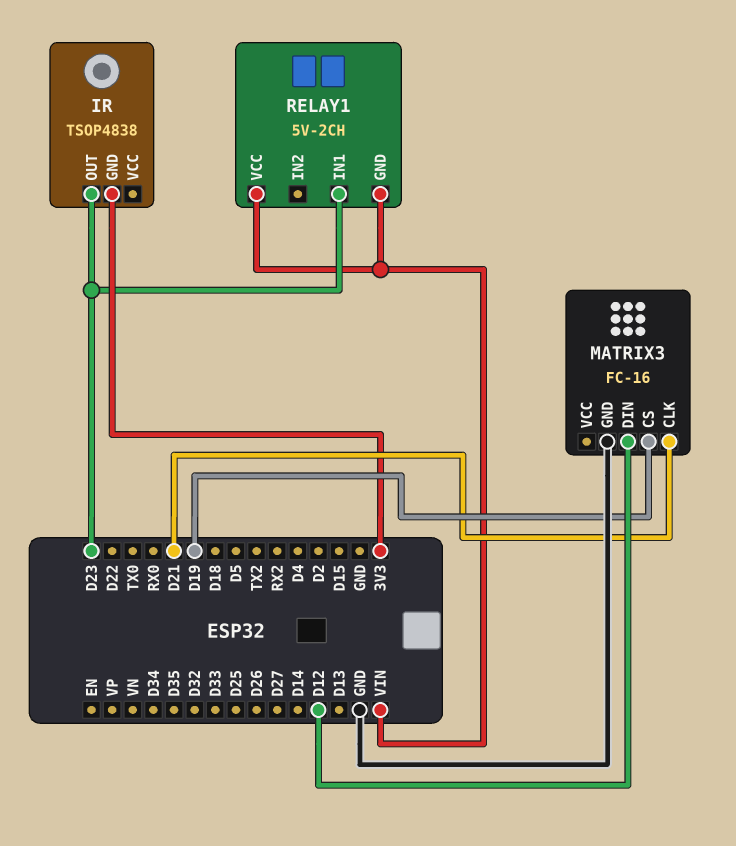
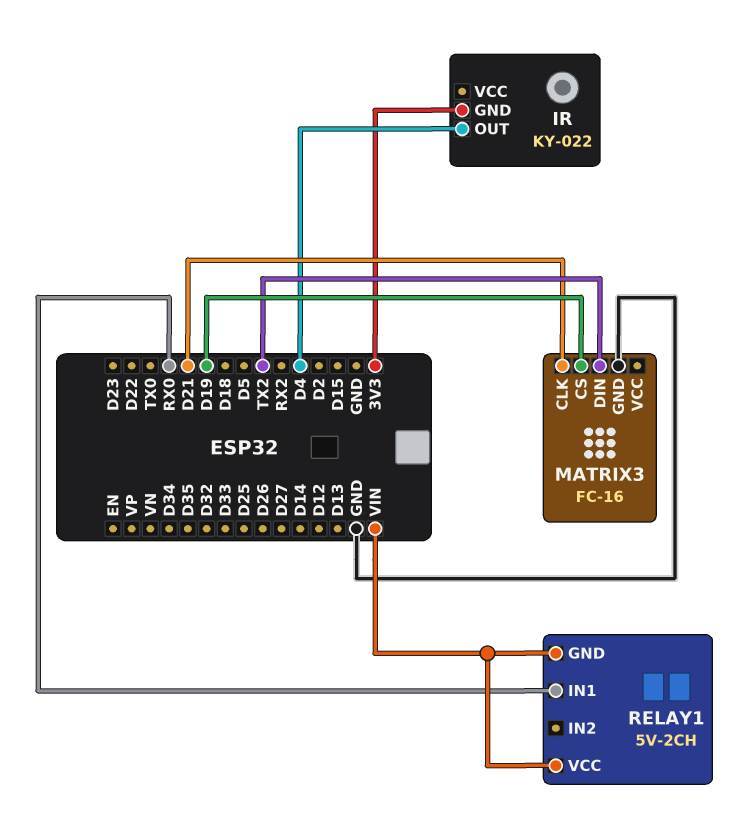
IR: TSOP4838 -> KY-022
IR pin OUT: D23 -> D4
MATRIX3 pin DIN: D12 -> TX2
RELAY1 pin IN1: D23 -> RX0

